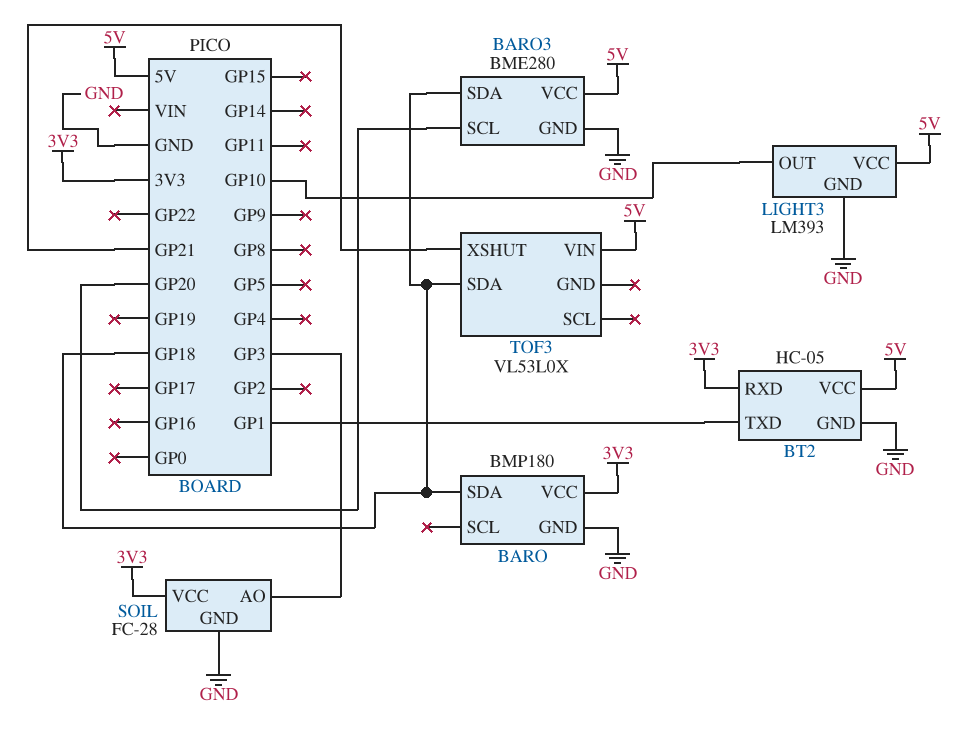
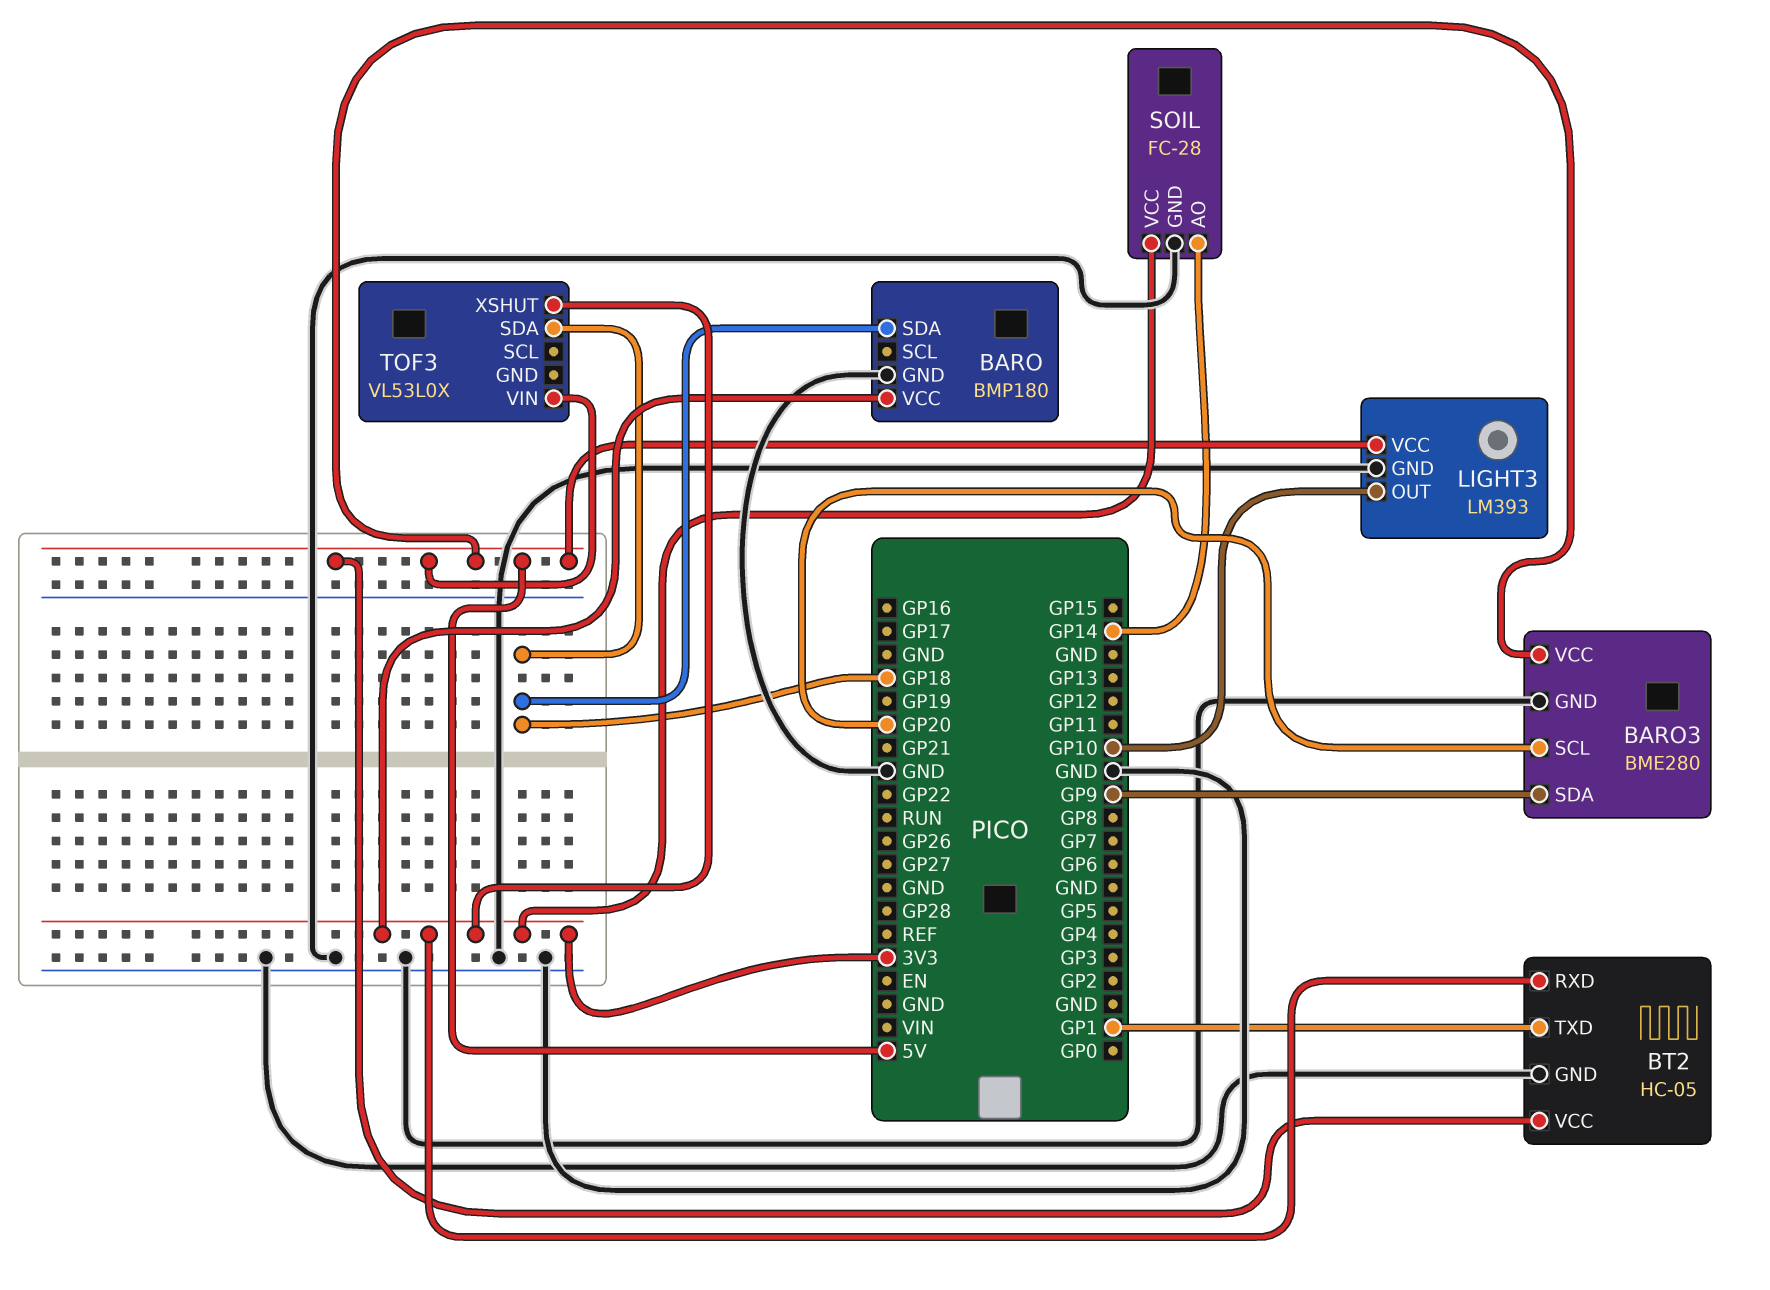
BARO3 pin SDA: GP18 -> GP9
SOIL pin AO: GP3 -> GP14
TOF3 pin XSHUT: GP21 -> 3V3

